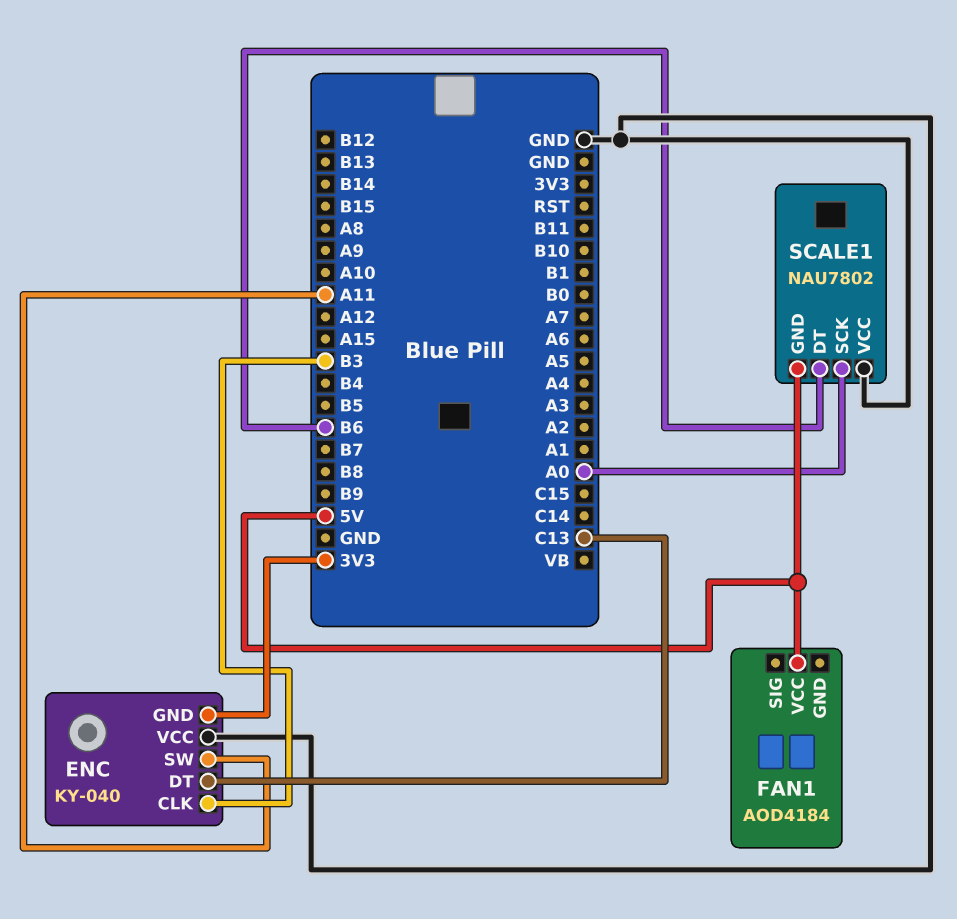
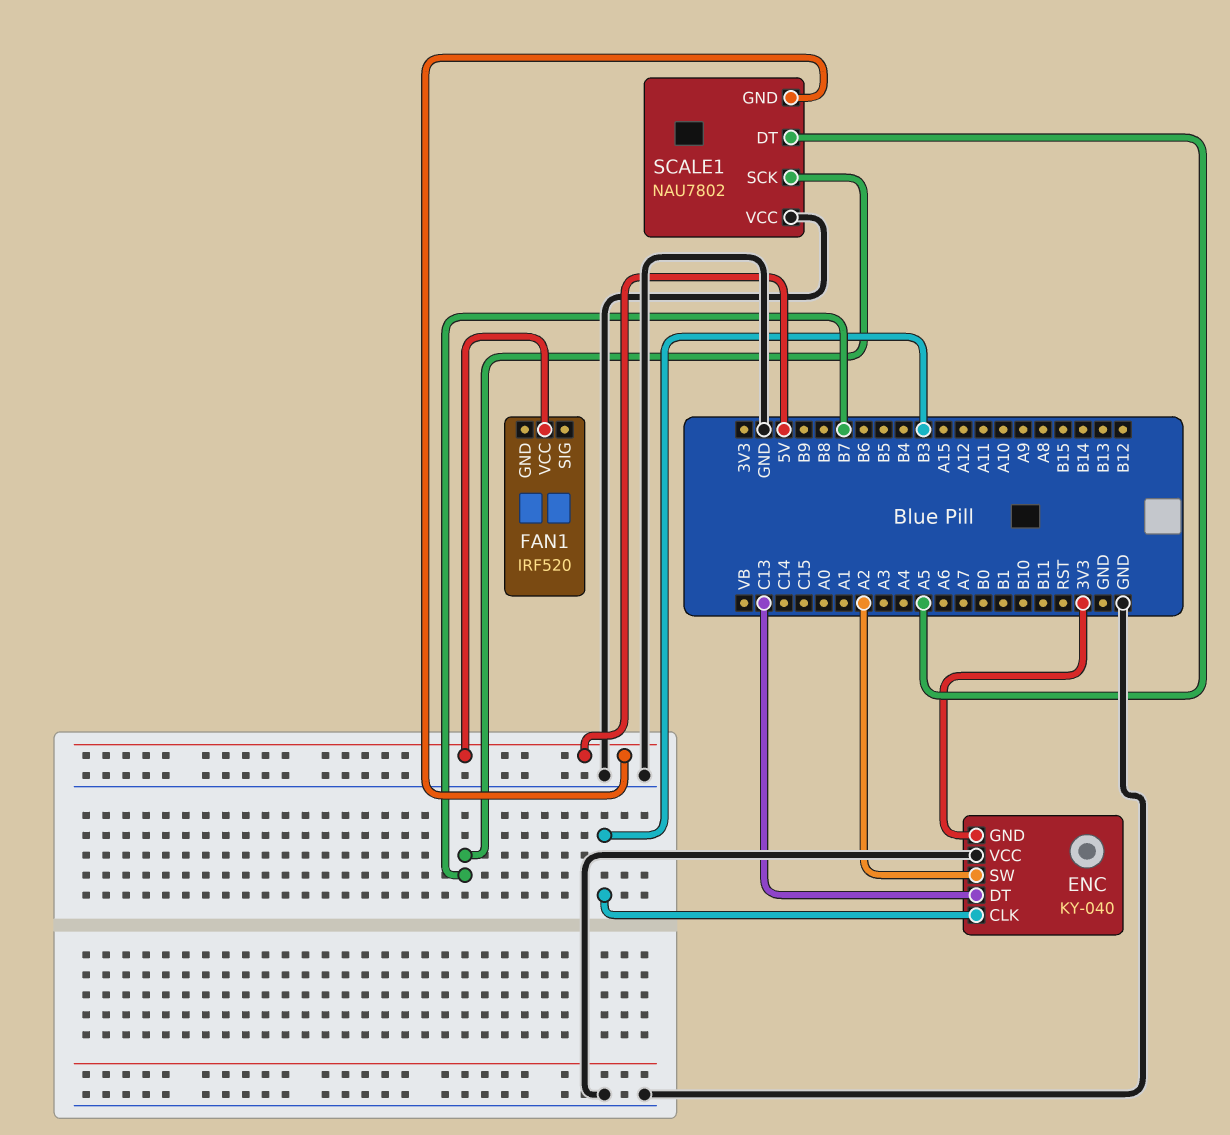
ENC pin SW: A11 -> A2
FAN1: AOD4184 -> IRF520
SCALE1 pin DT: B6 -> A5
SCALE1 pin SCK: A0 -> B7

